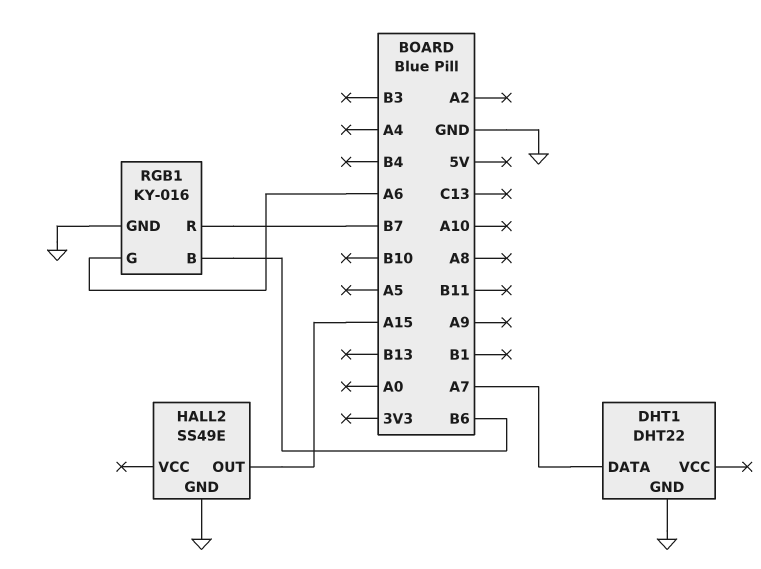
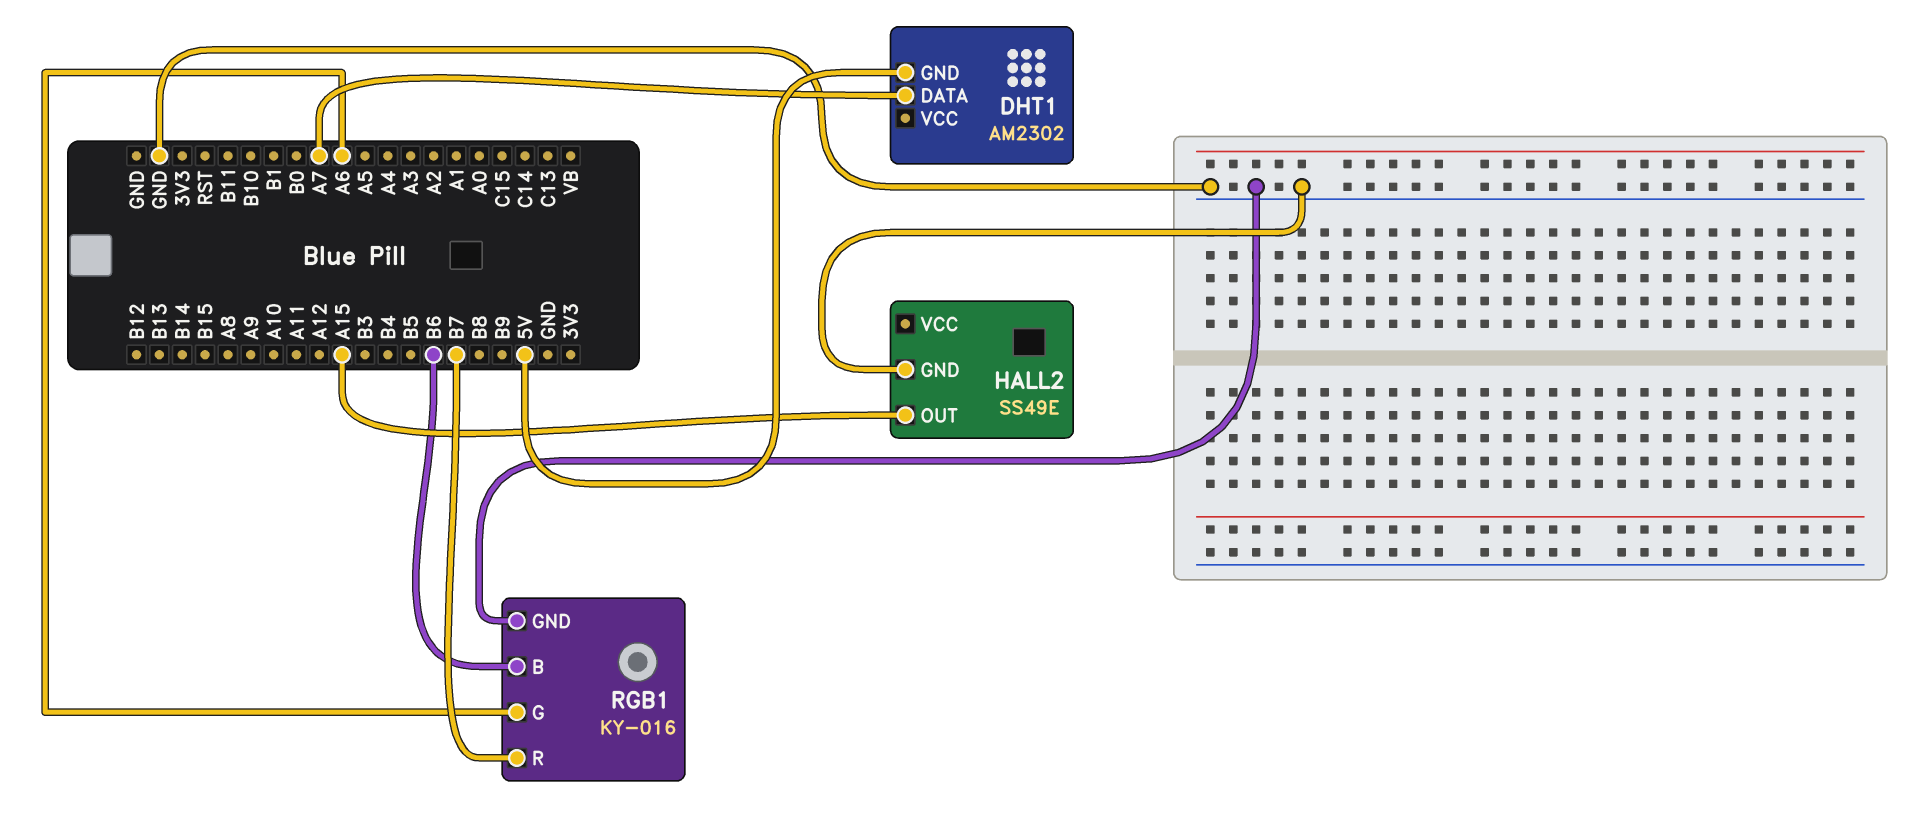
DHT1: DHT22 -> AM2302
DHT1 pin GND: GND -> 5V

